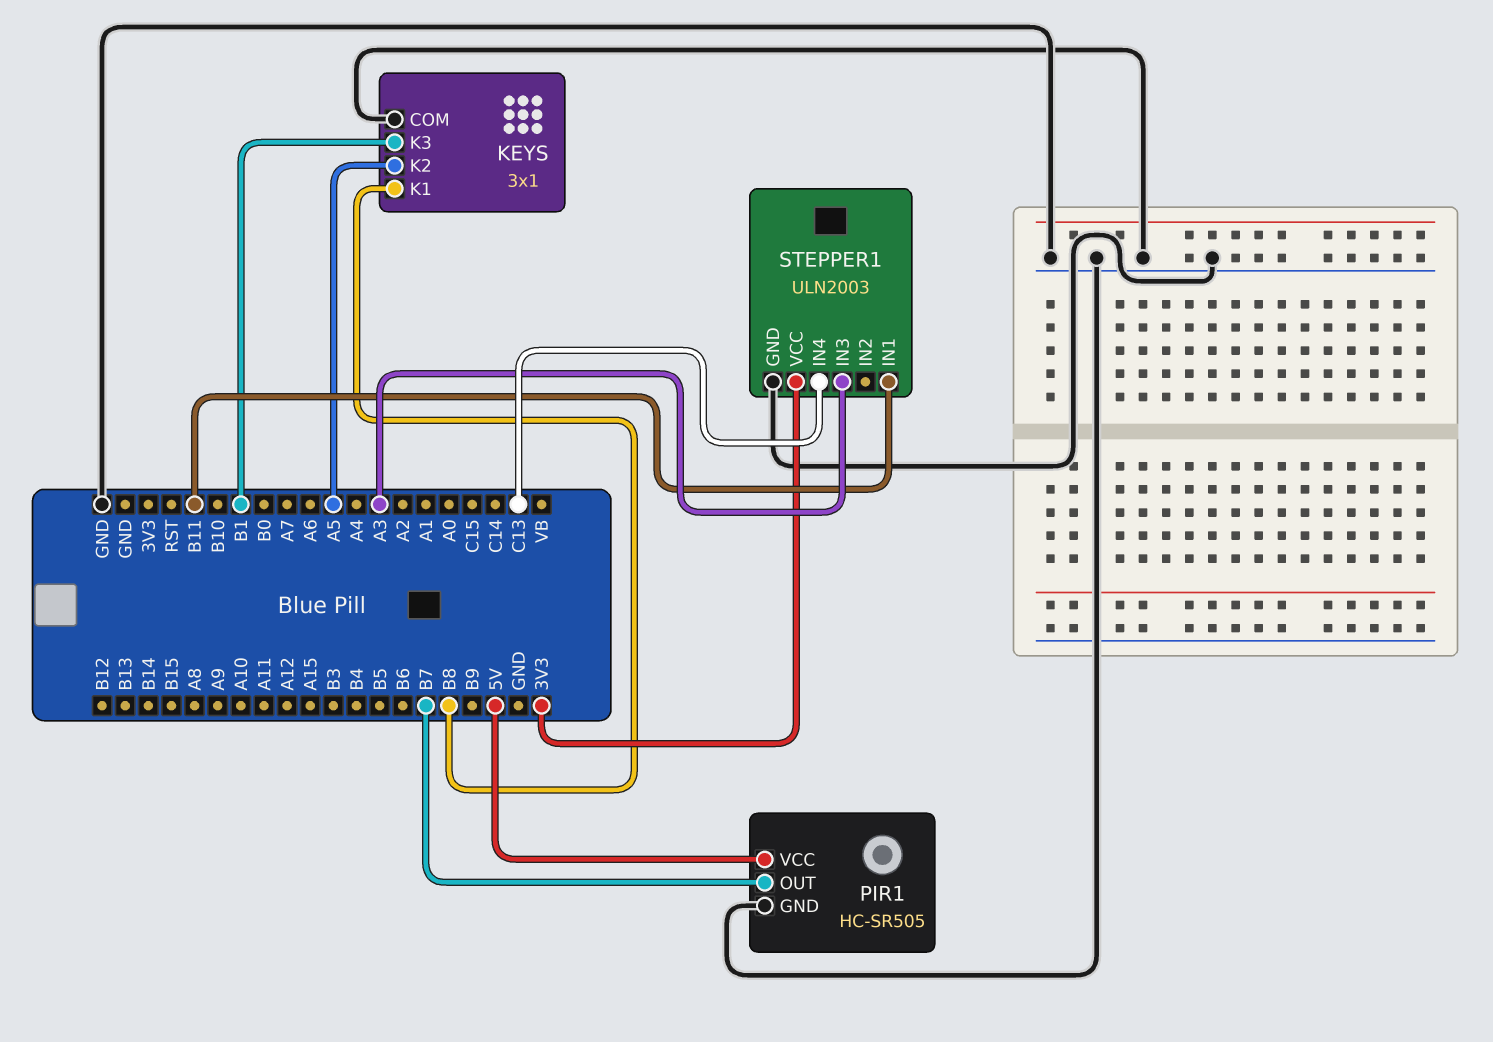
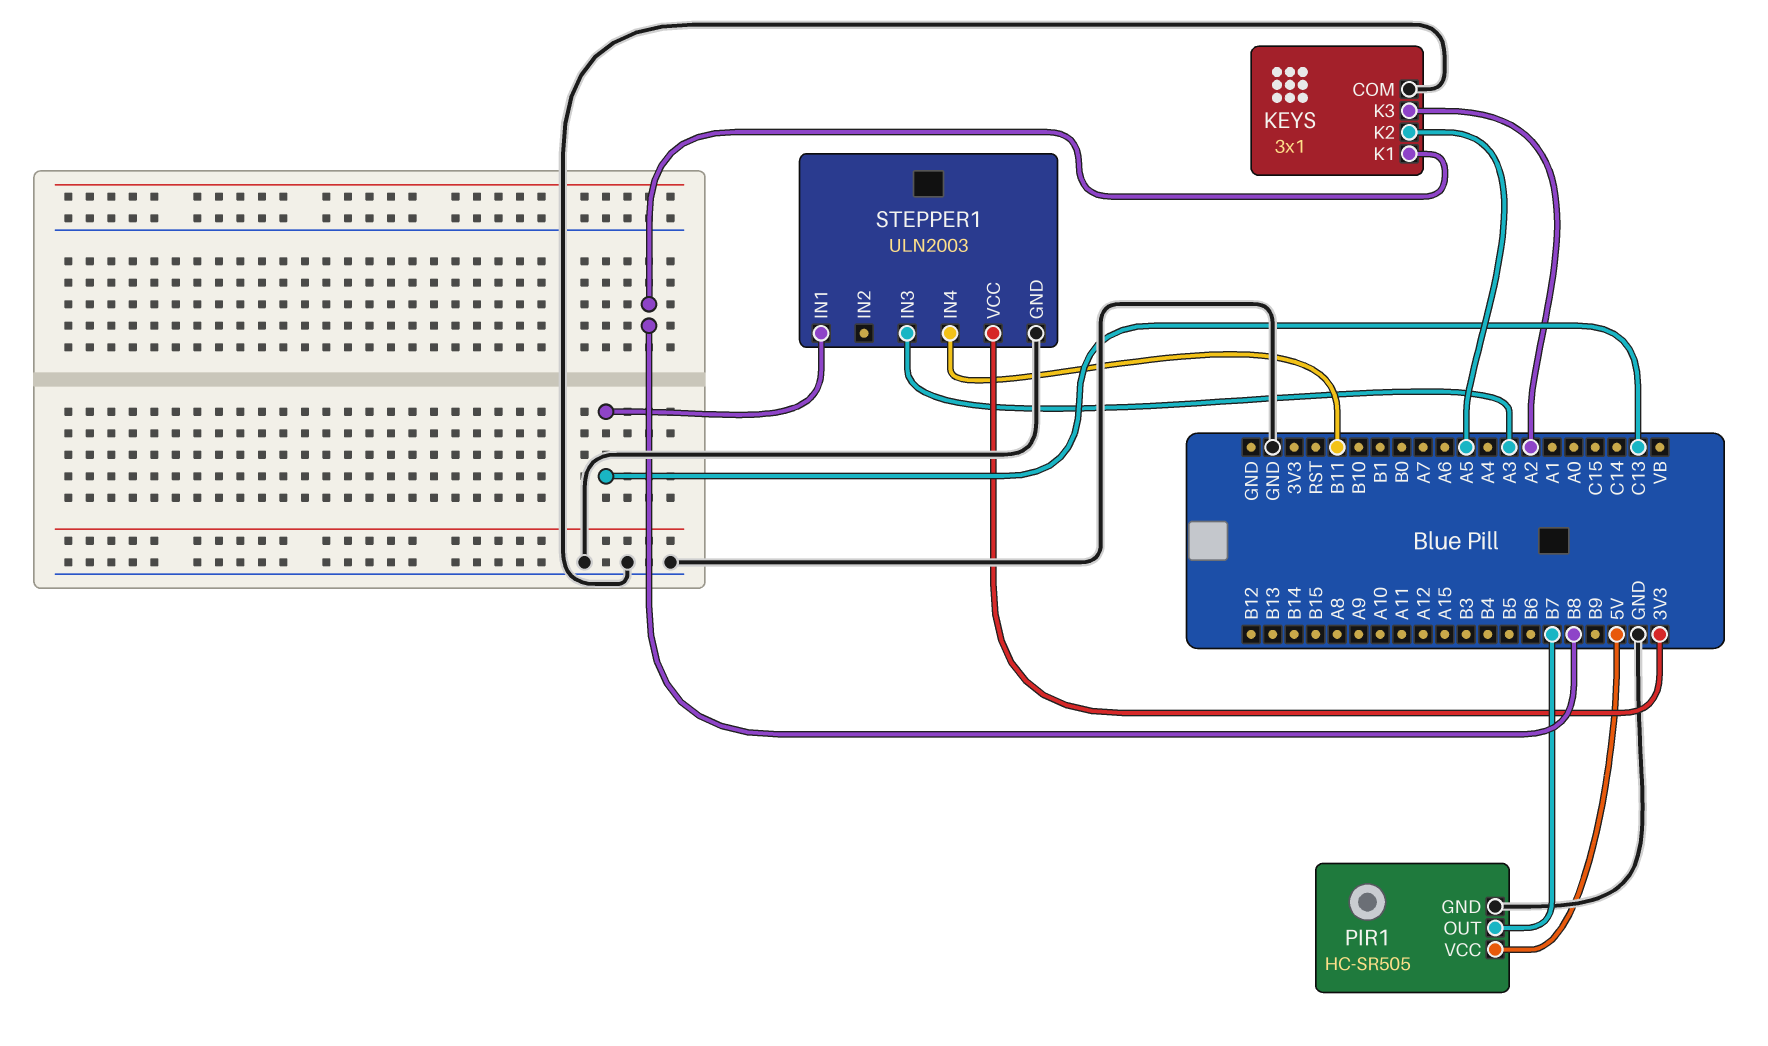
KEYS pin K3: B1 -> A2
STEPPER1 pin IN1: B11 -> C13
STEPPER1 pin IN4: C13 -> B11

